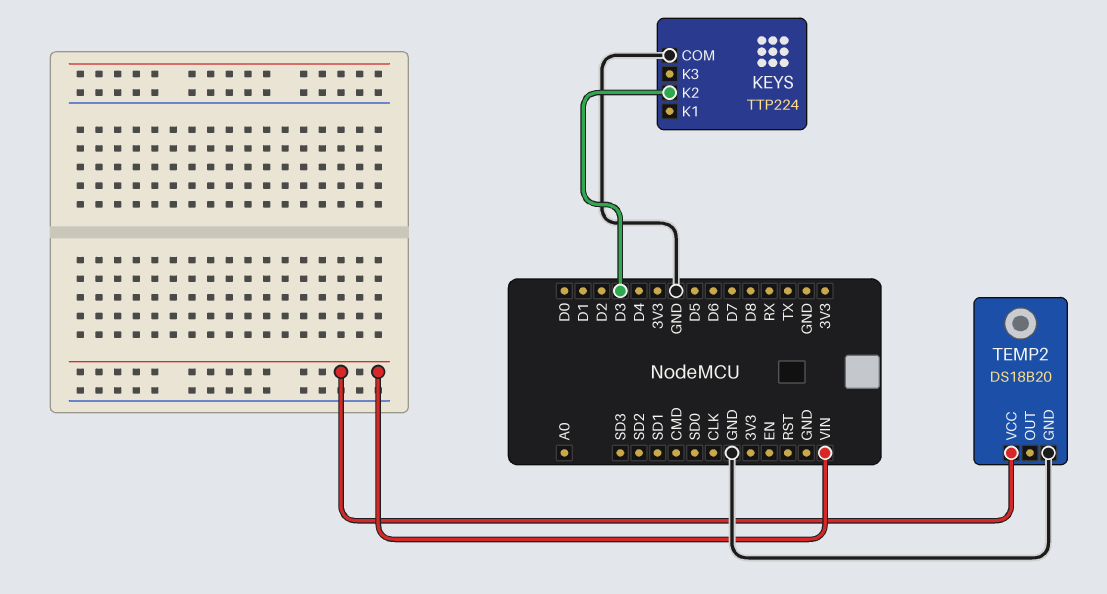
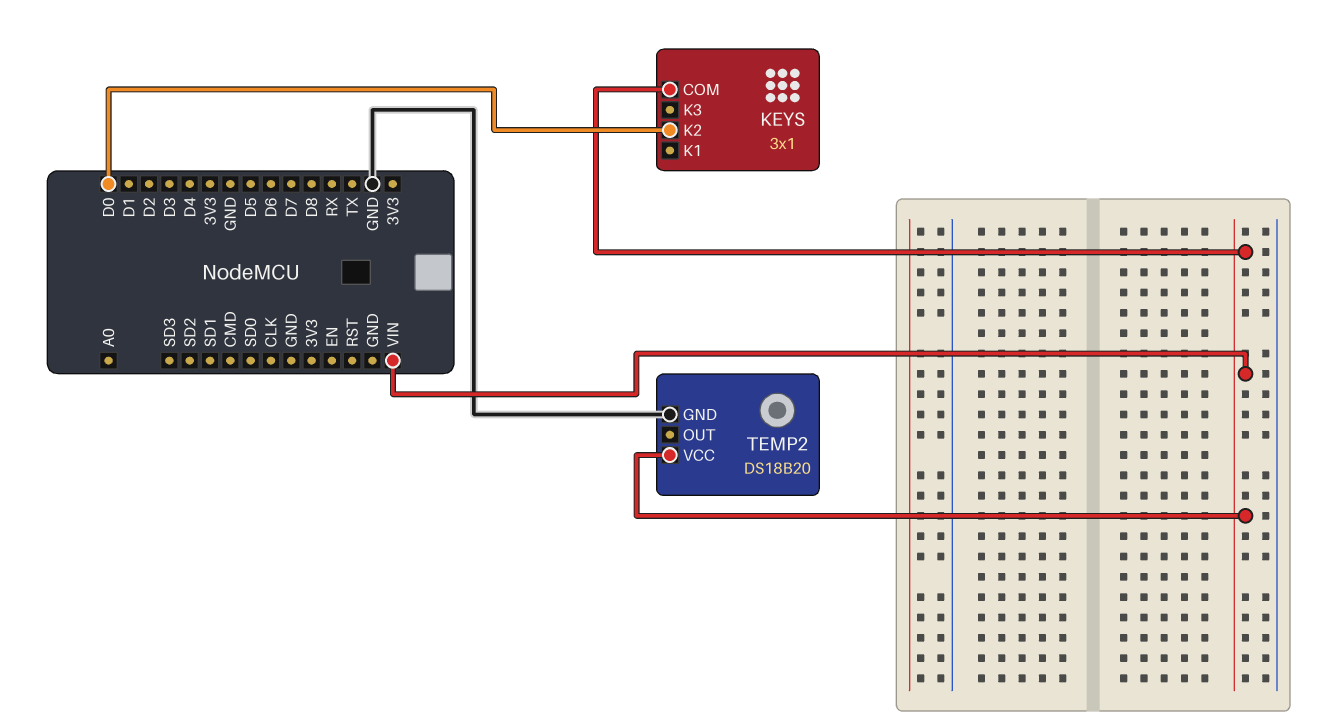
KEYS: TTP224 -> 3x1
KEYS pin COM: GND -> VIN
KEYS pin K2: D3 -> D0

